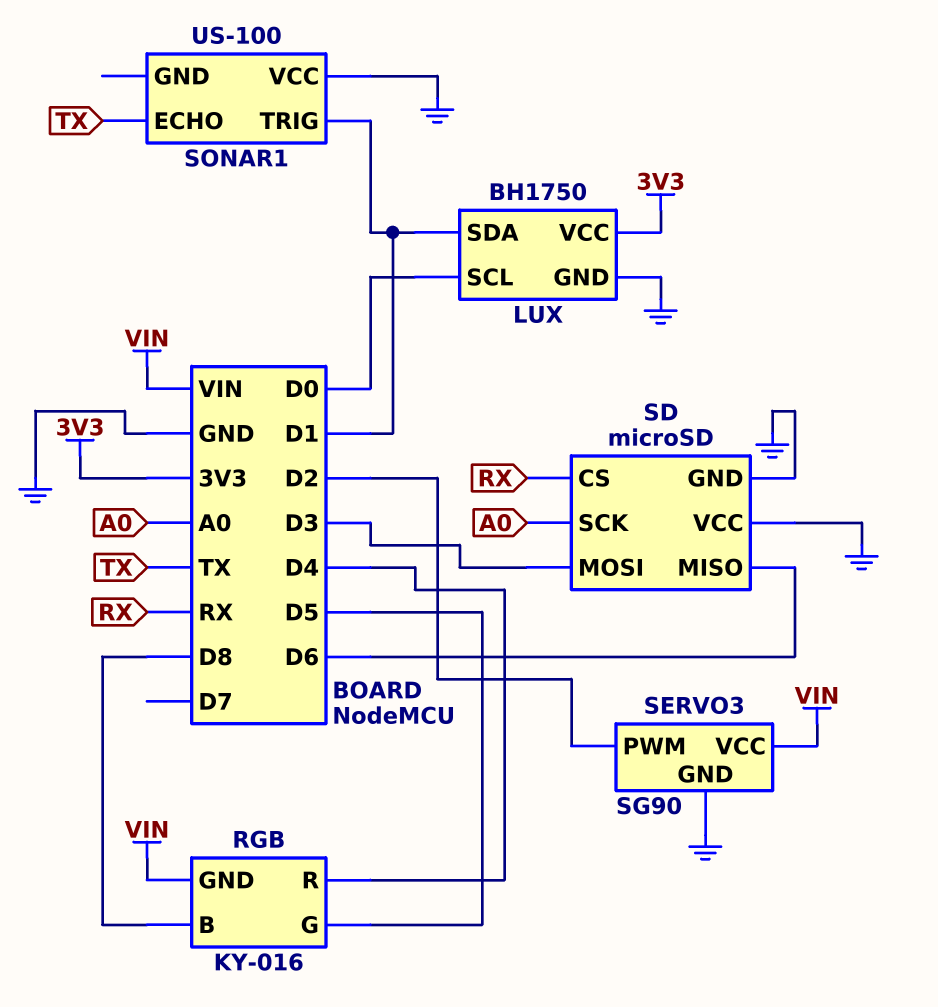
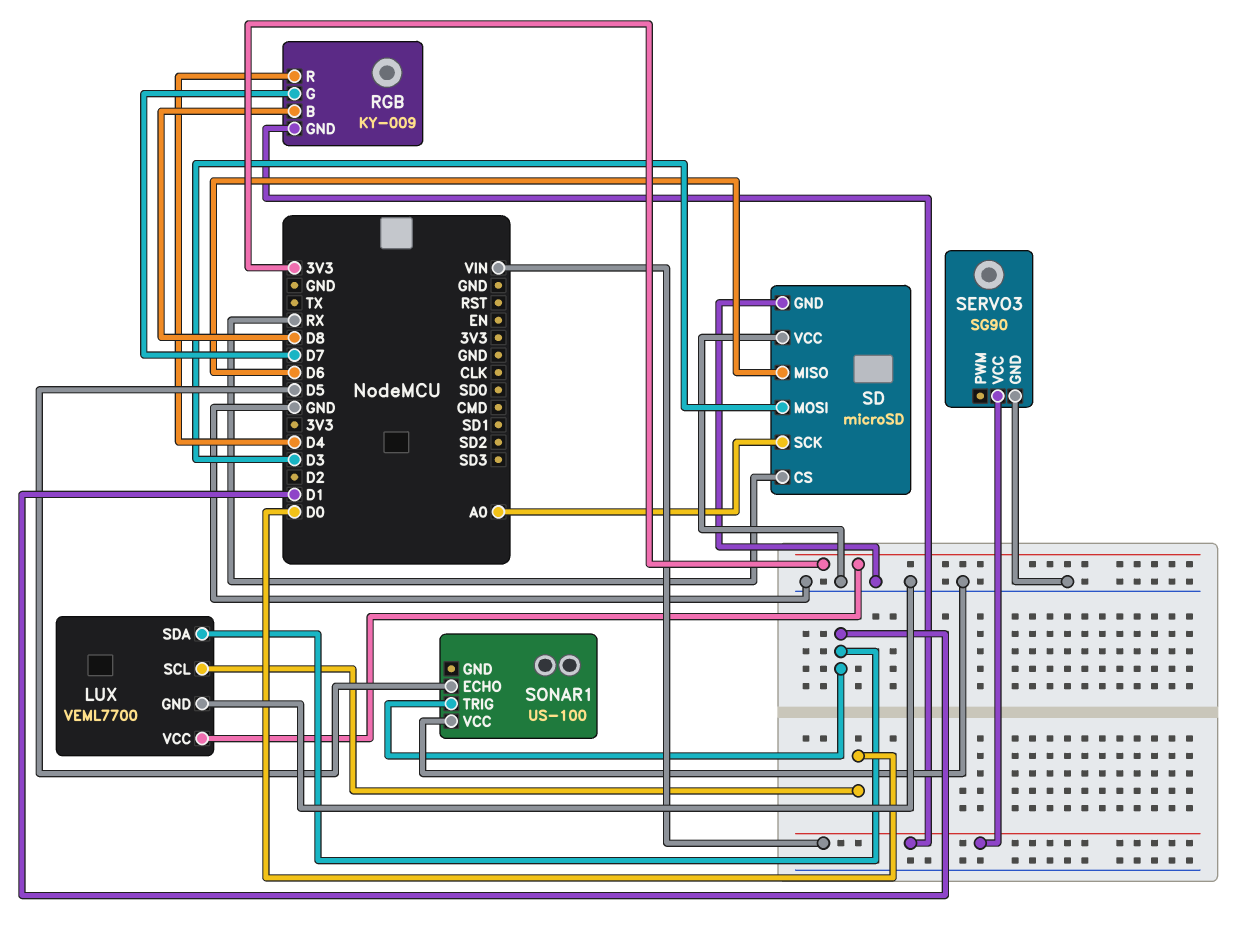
LUX: BH1750 -> VEML7700
RGB: KY-016 -> KY-009
RGB pin G: D5 -> D7
SERVO3 pin PWM: D2 -> none
SONAR1 pin ECHO: TX -> D5

